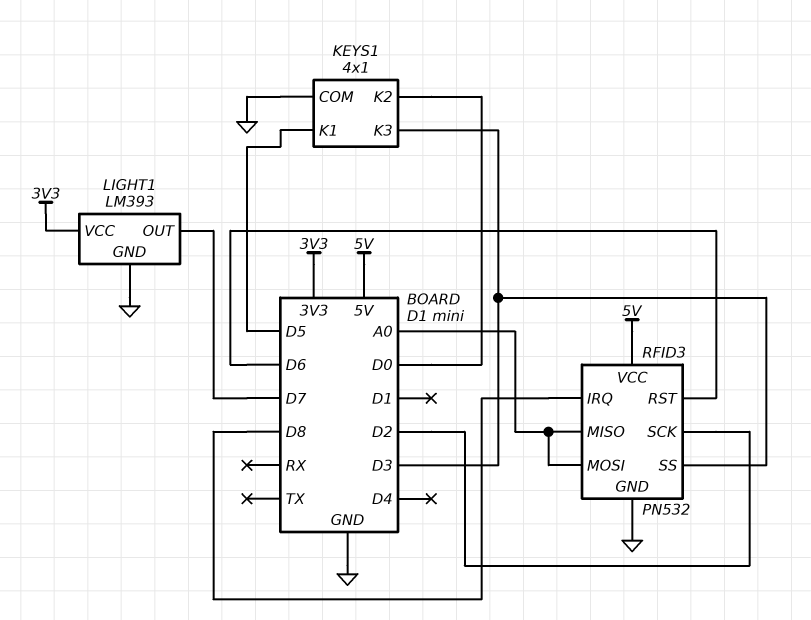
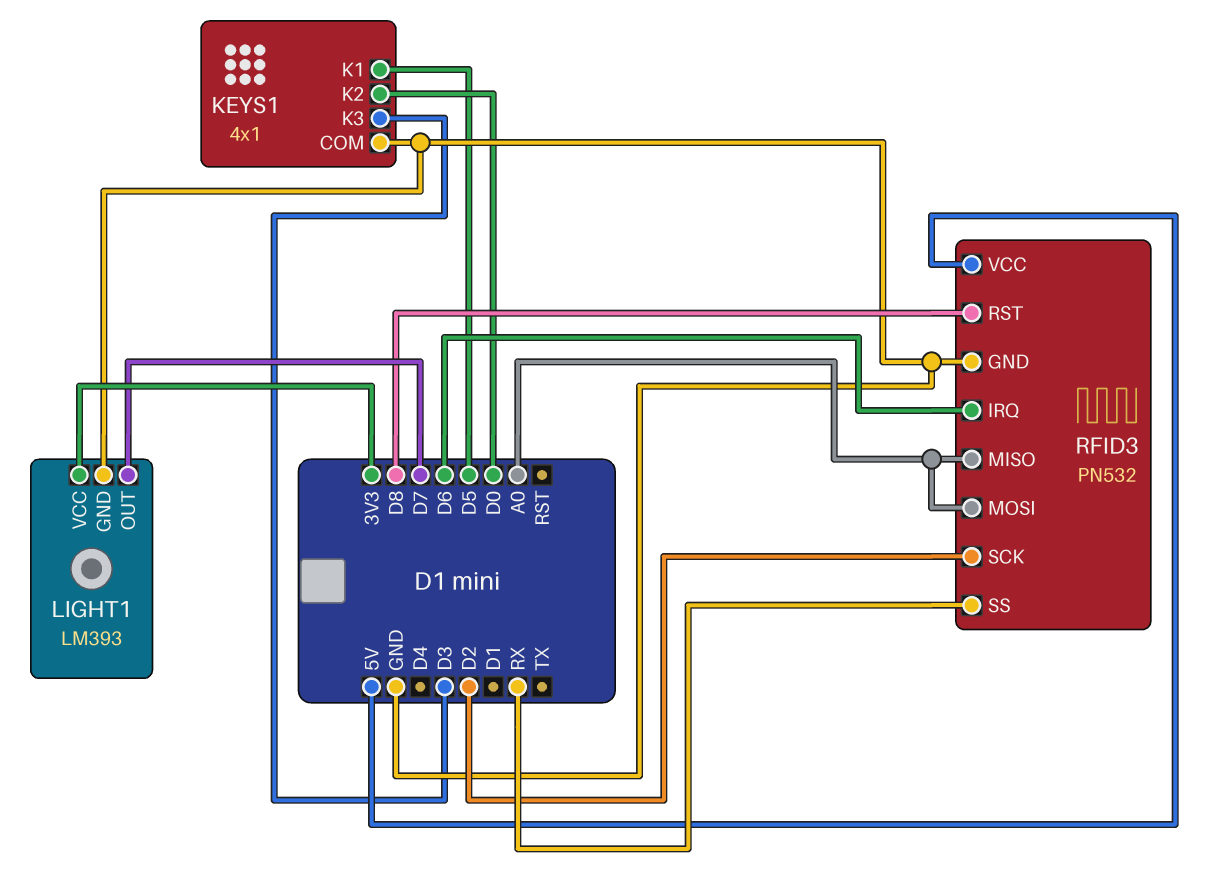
RFID3 pin IRQ: D8 -> D6
RFID3 pin RST: D6 -> D8
RFID3 pin SS: D3 -> RX

